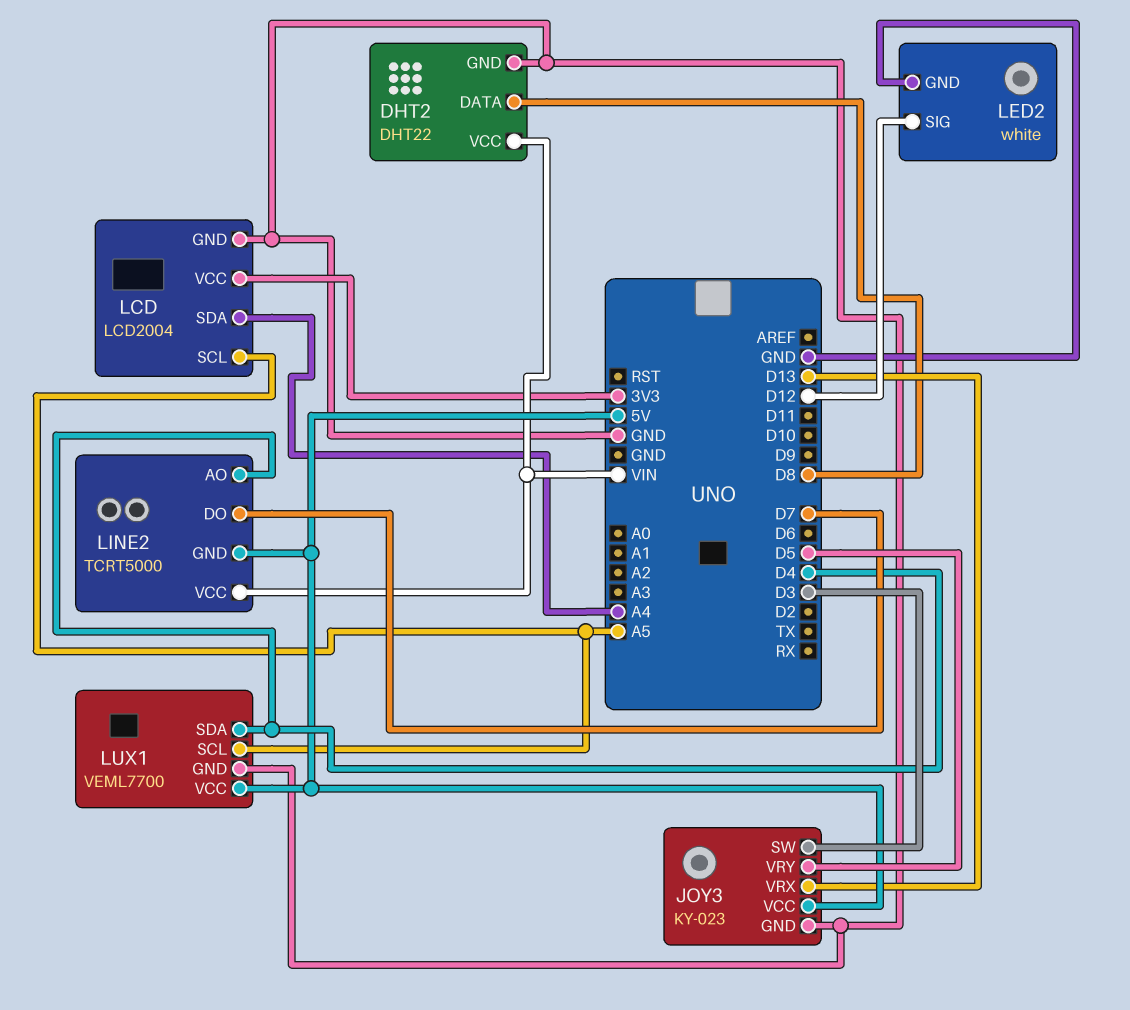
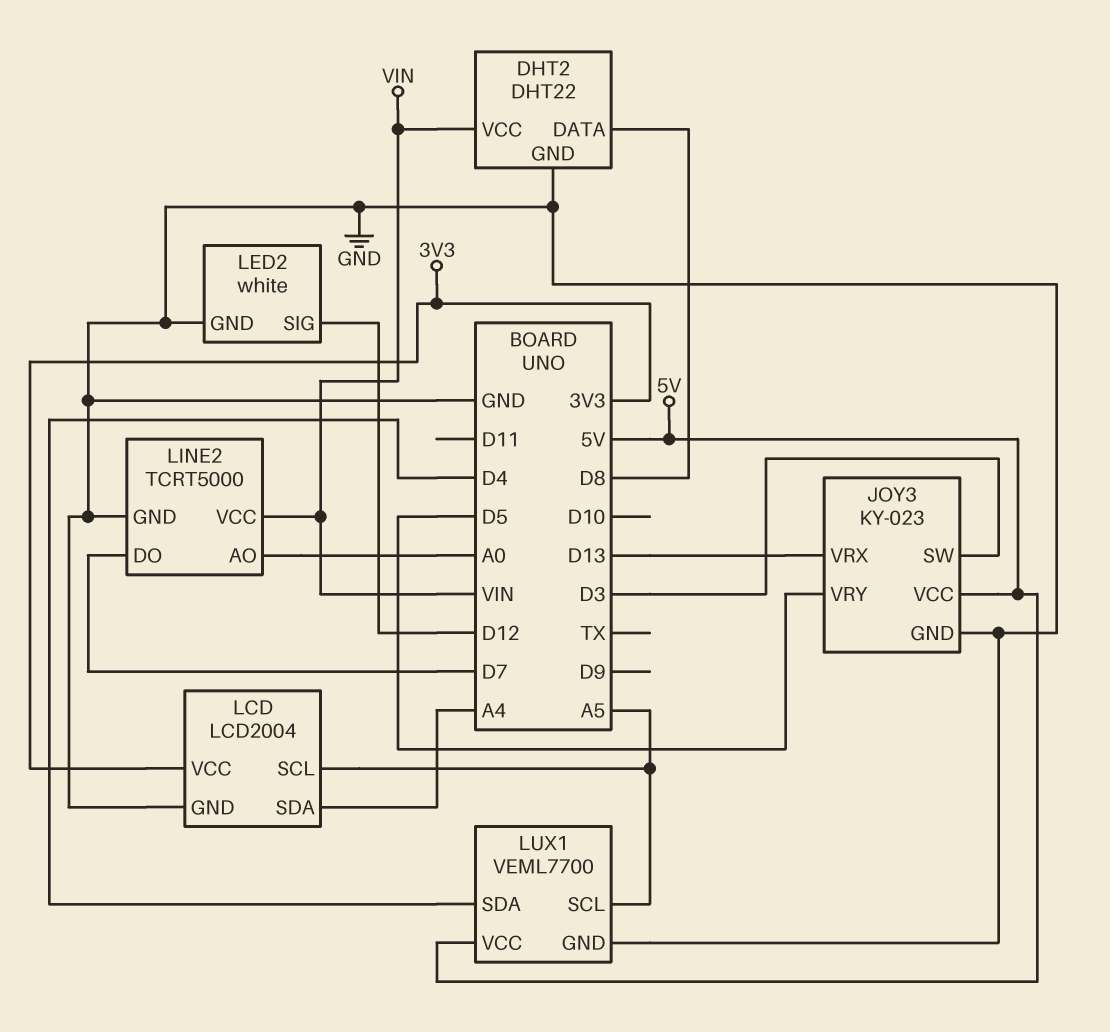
LINE2 pin AO: D4 -> A0
LINE2 pin GND: 5V -> GND

